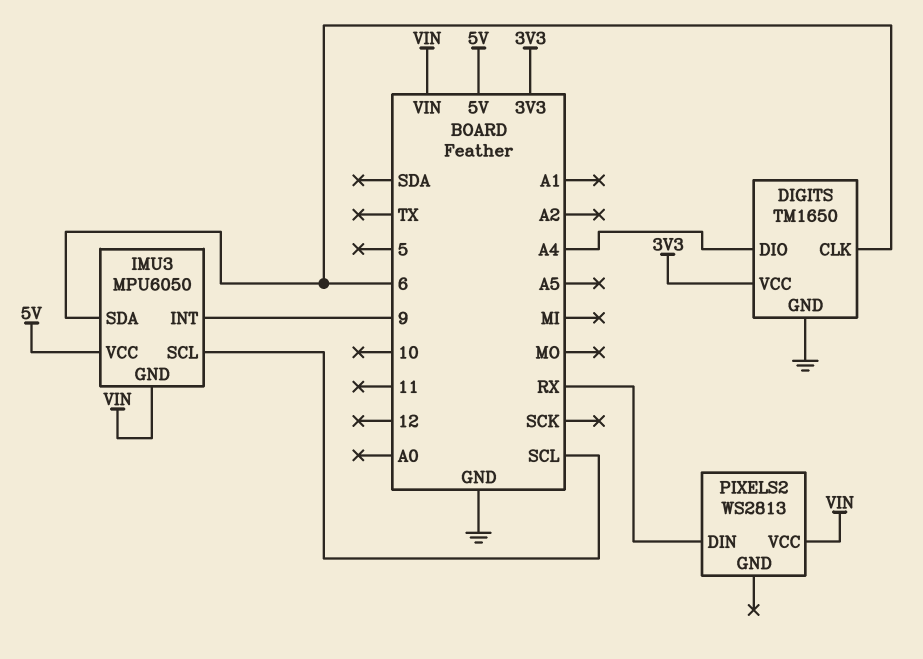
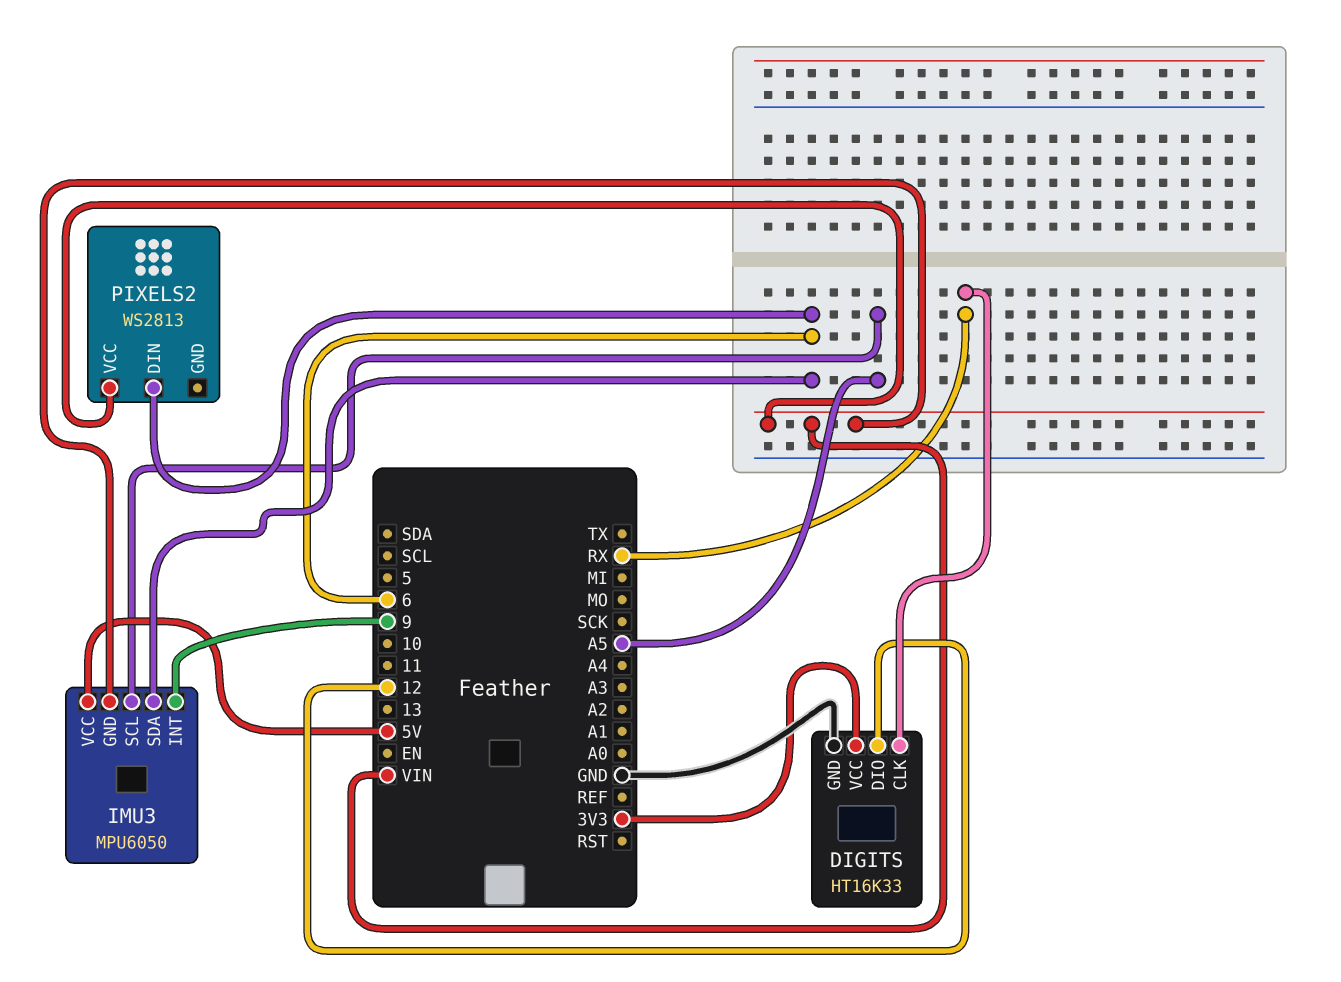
DIGITS: TM1650 -> HT16K33
DIGITS pin CLK: 6 -> RX
DIGITS pin DIO: A4 -> 12
IMU3 pin SCL: SCL -> A5
PIXELS2 pin DIN: RX -> 6

